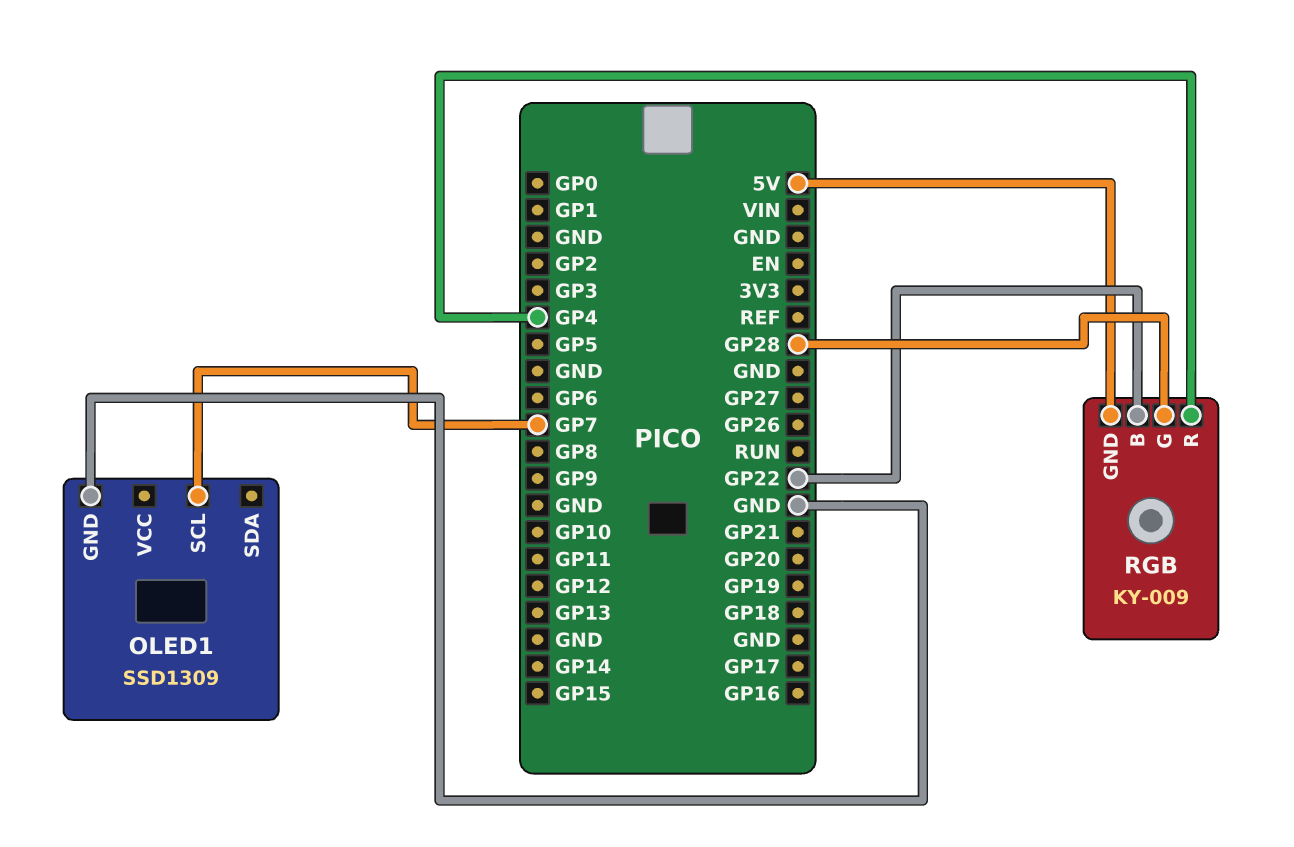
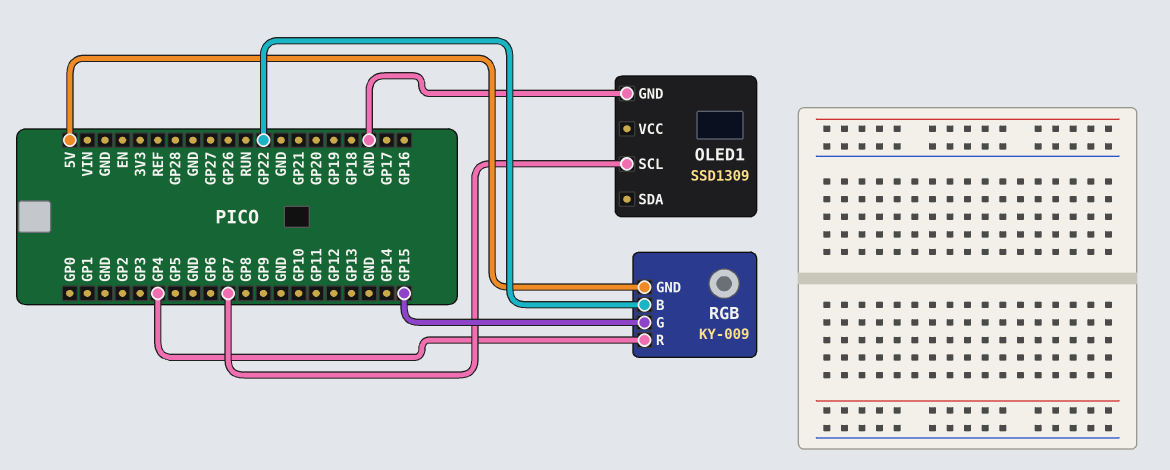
RGB pin G: GP28 -> GP15

